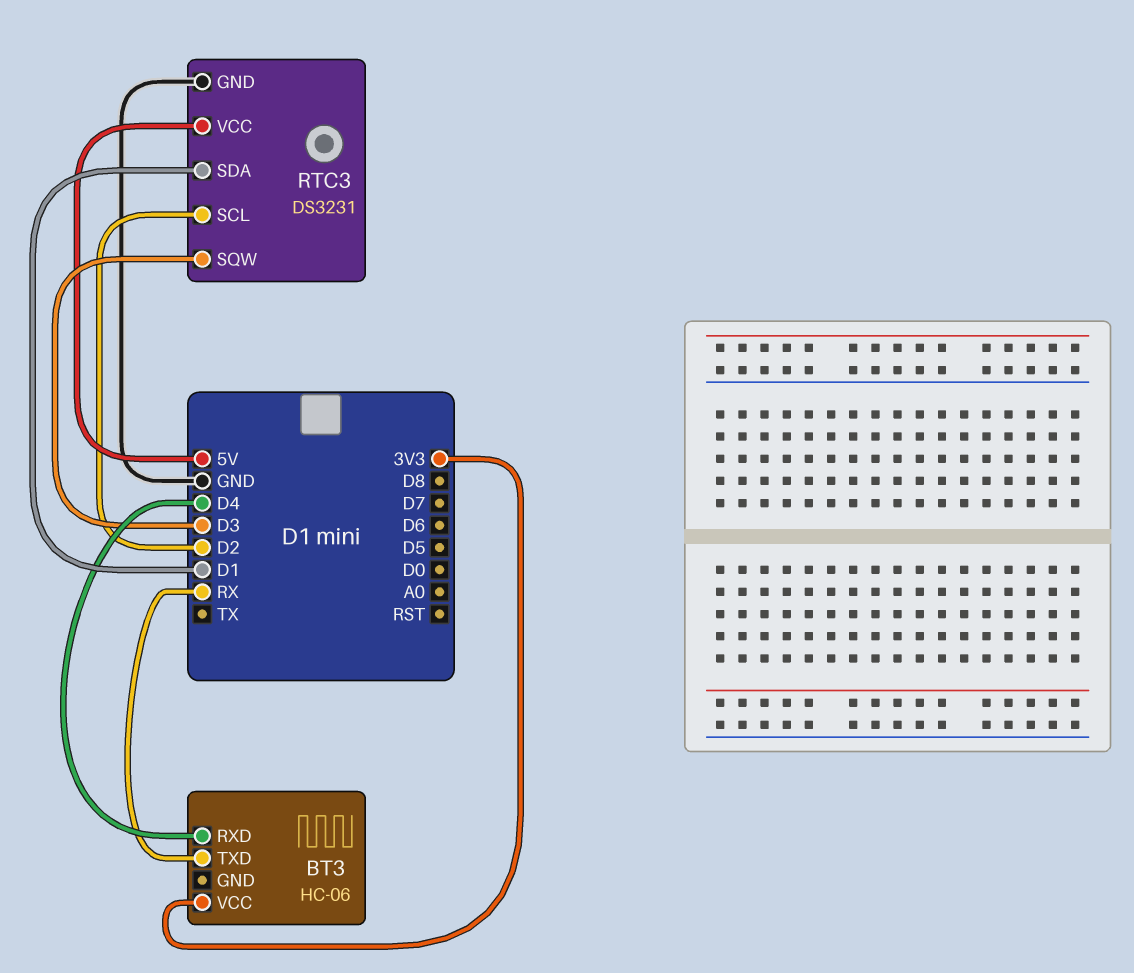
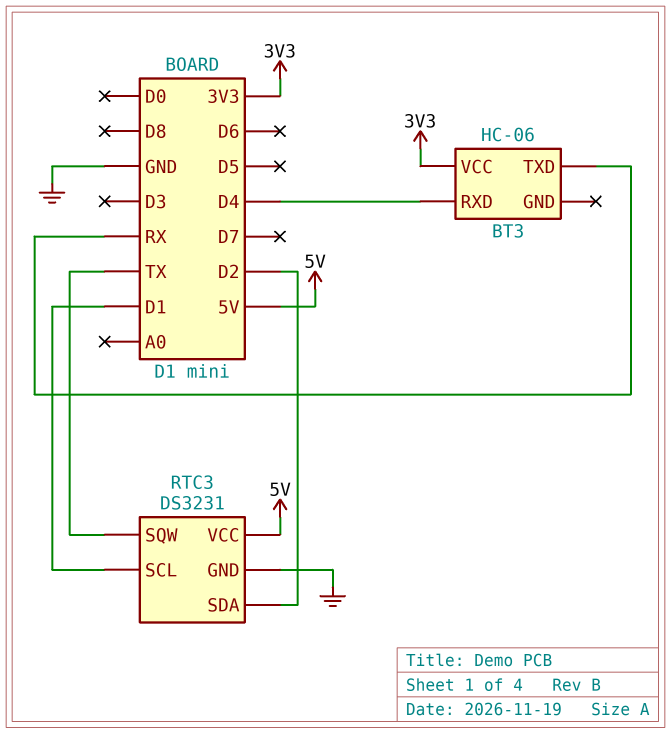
RTC3 pin SCL: D2 -> D1
RTC3 pin SDA: D1 -> D2
RTC3 pin SQW: D3 -> TX

